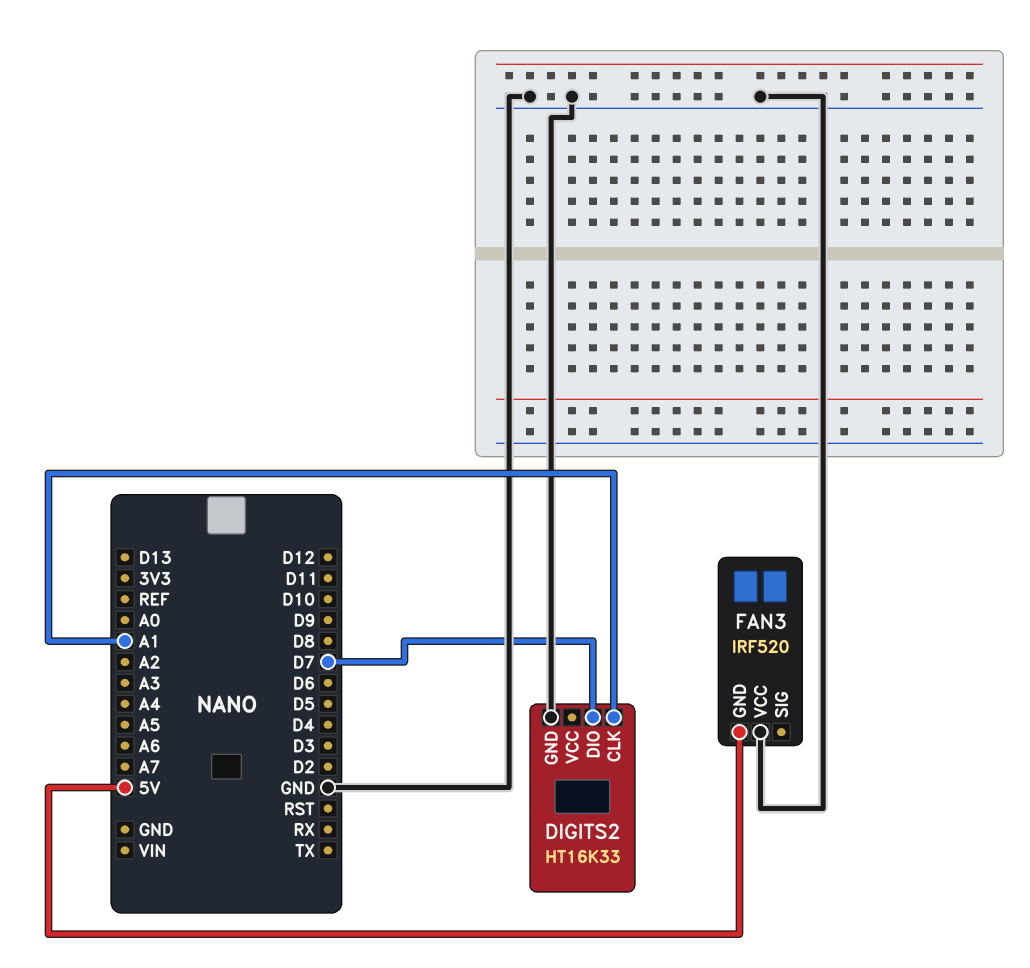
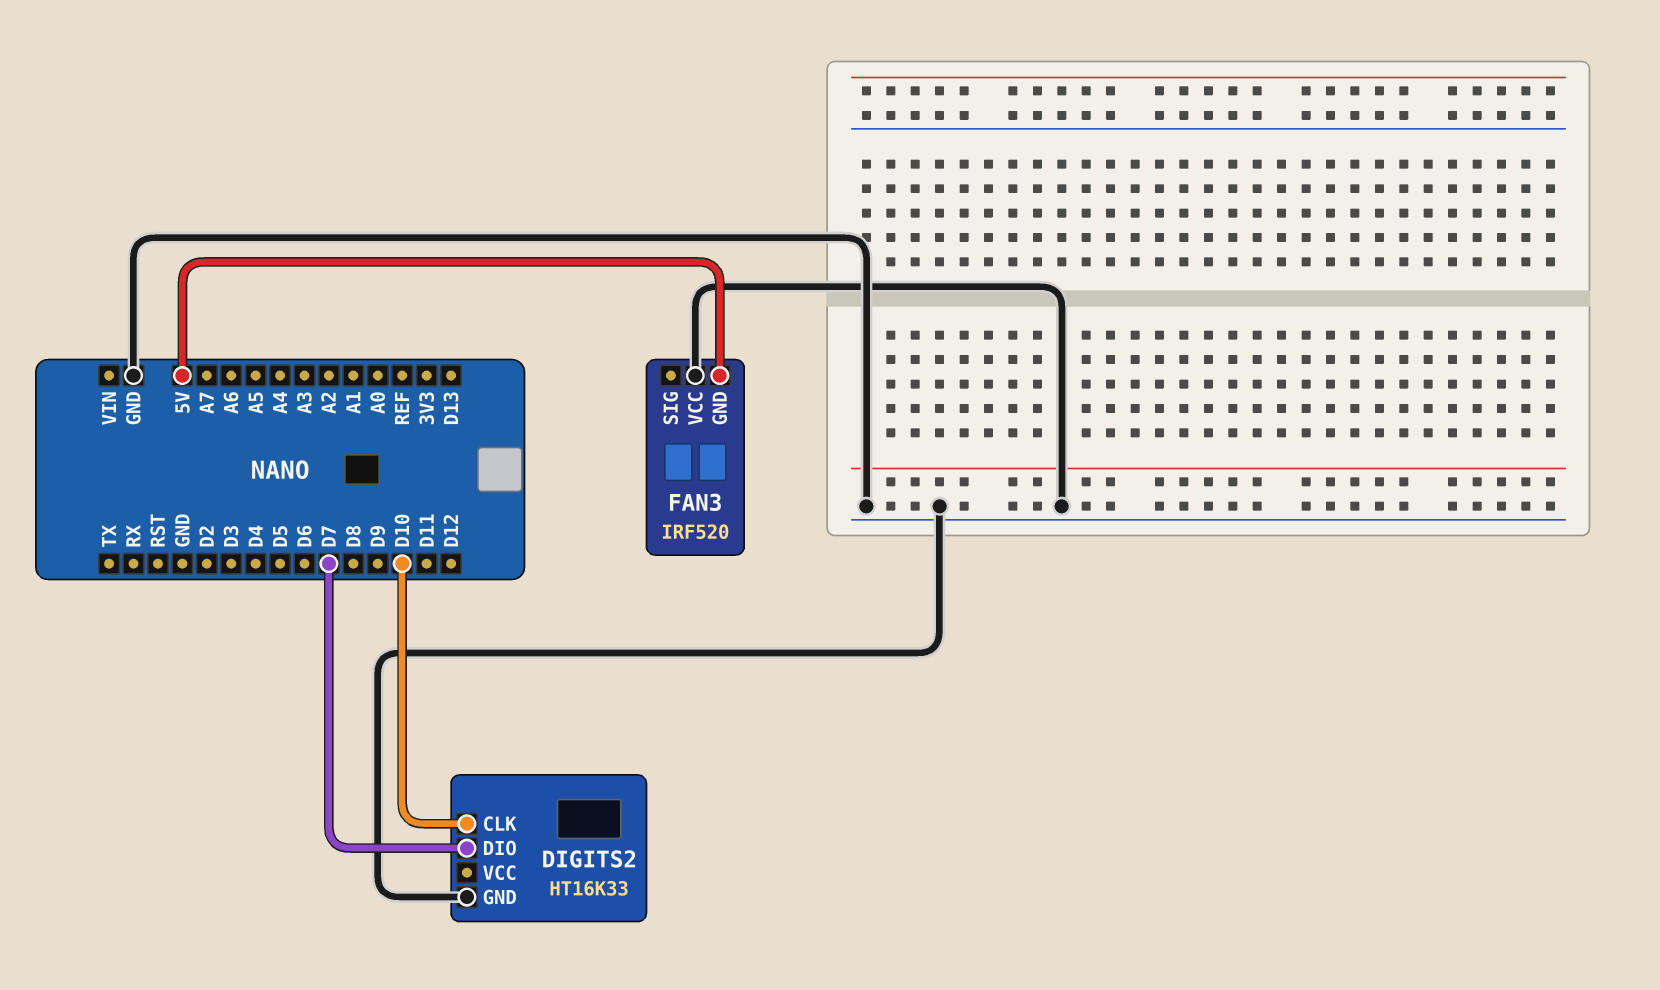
DIGITS2 pin CLK: A1 -> D10

